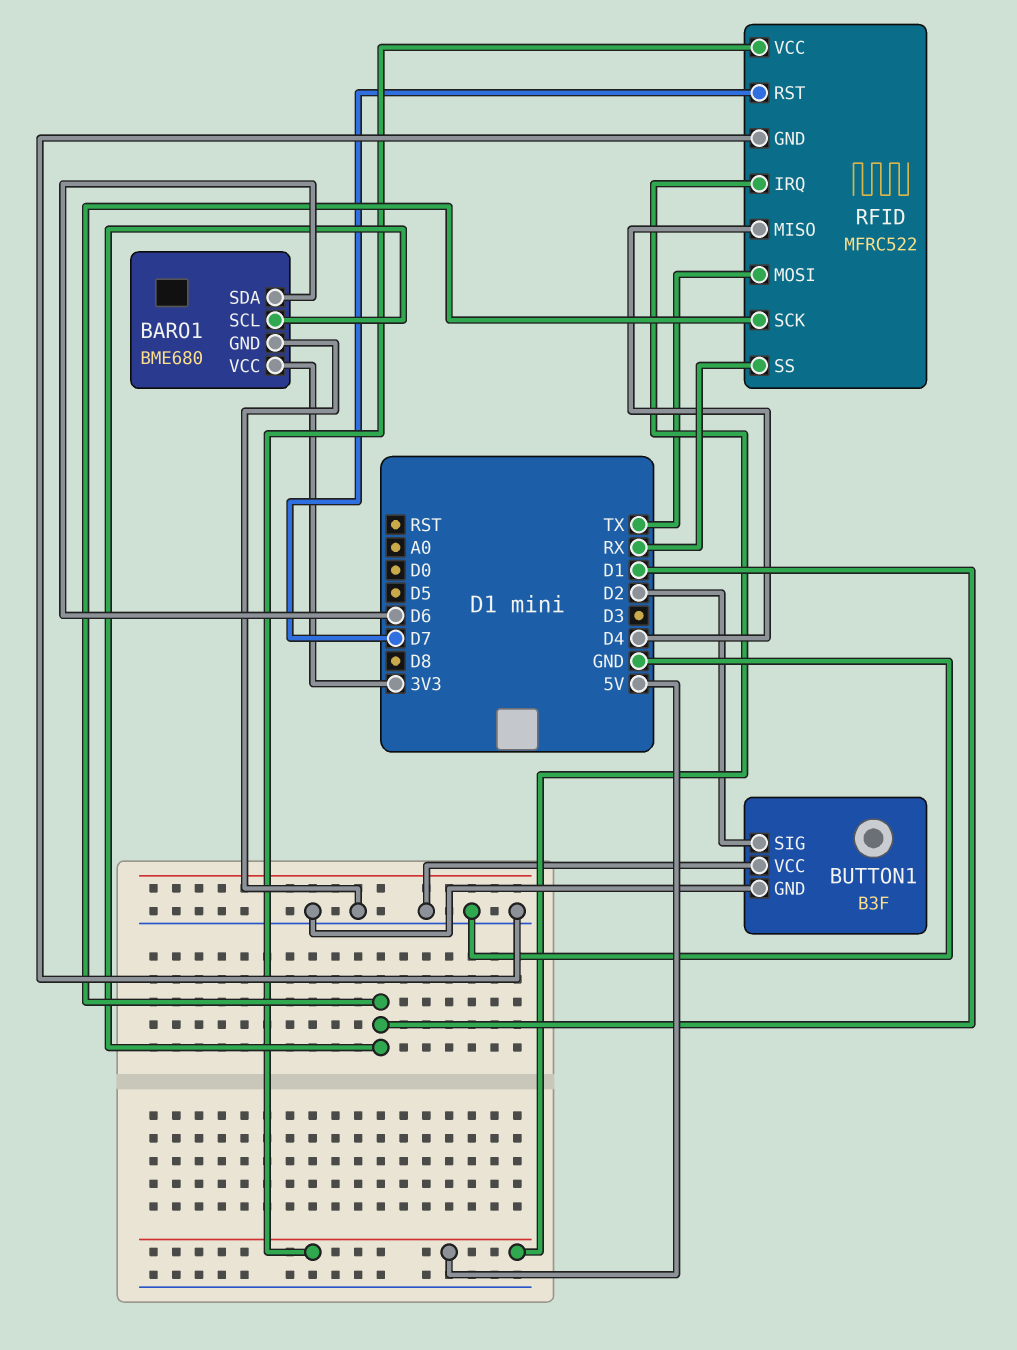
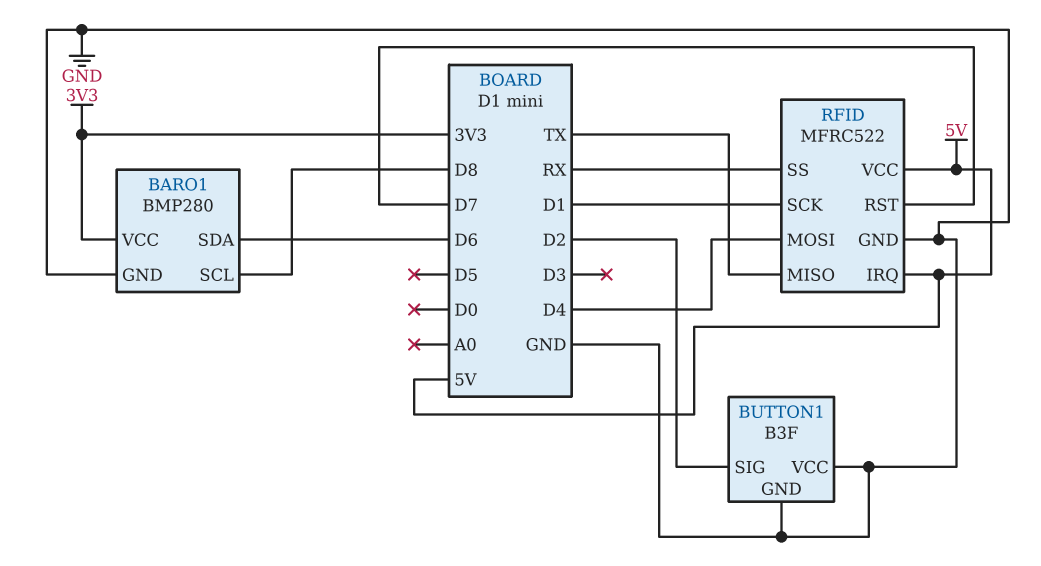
BARO1: BME680 -> BMP280
BARO1 pin SCL: D1 -> D8
RFID pin MISO: D4 -> TX
RFID pin MOSI: TX -> D4

